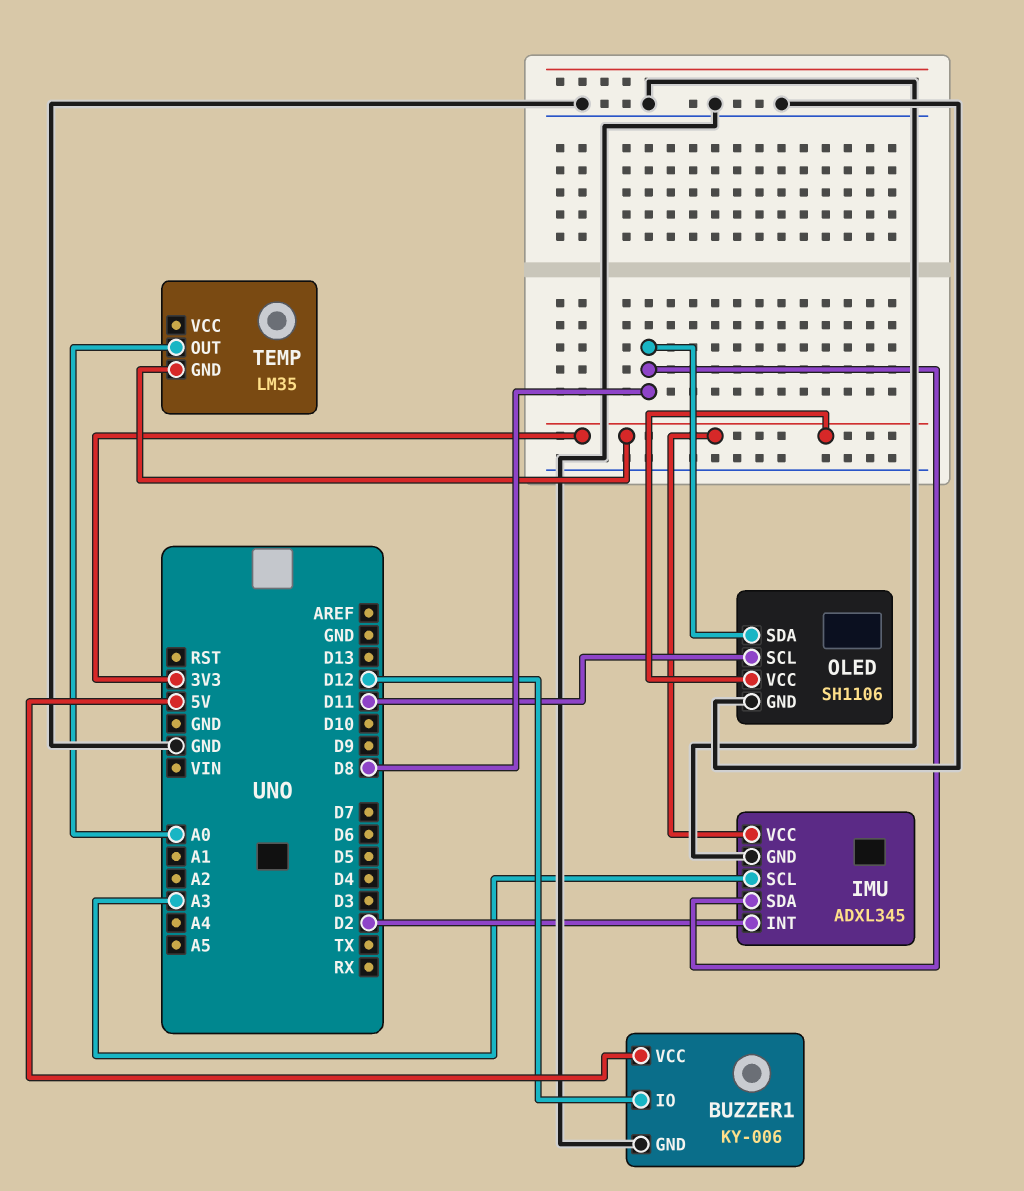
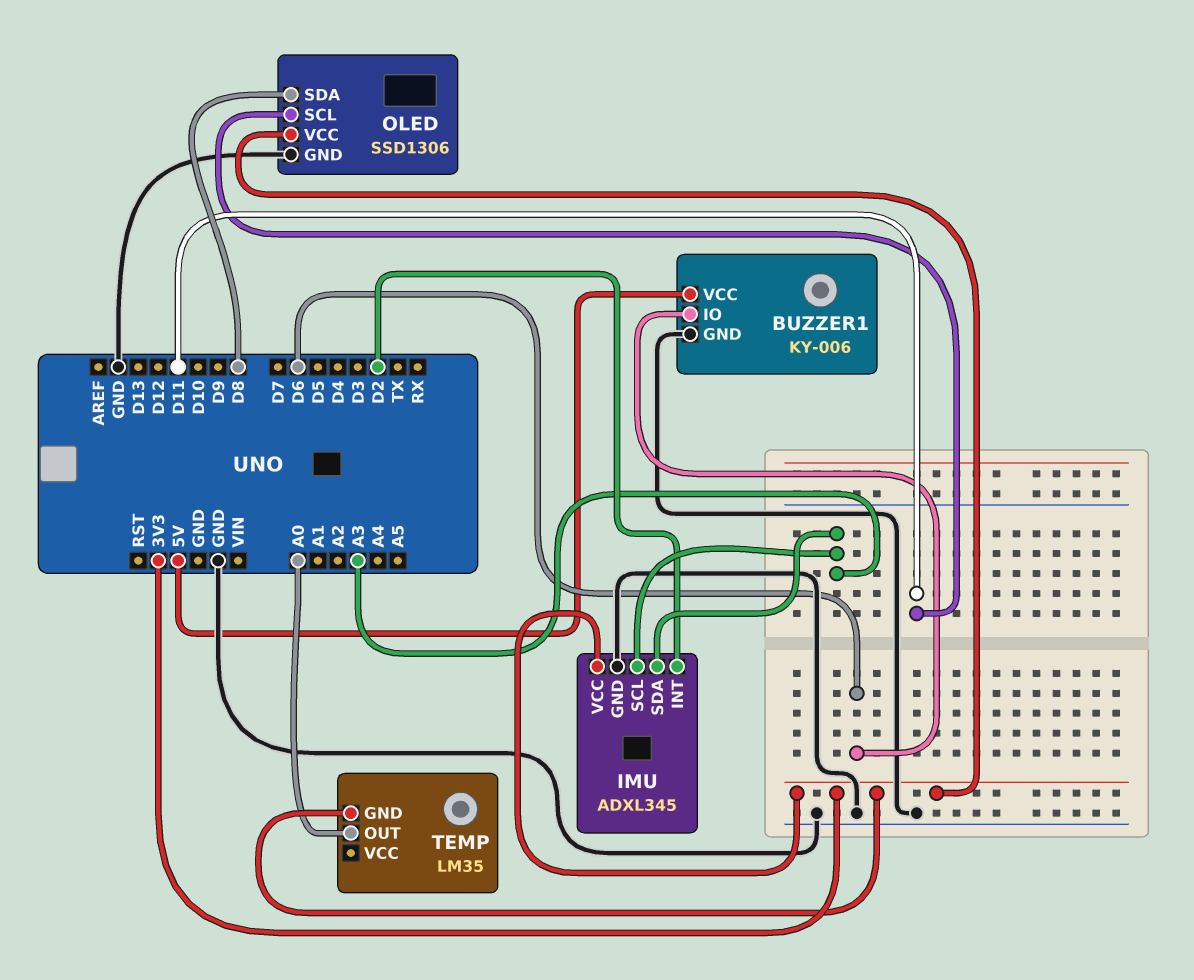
BUZZER1 pin IO: D12 -> D6
IMU pin SDA: D8 -> A3
OLED: SH1106 -> SSD1306

